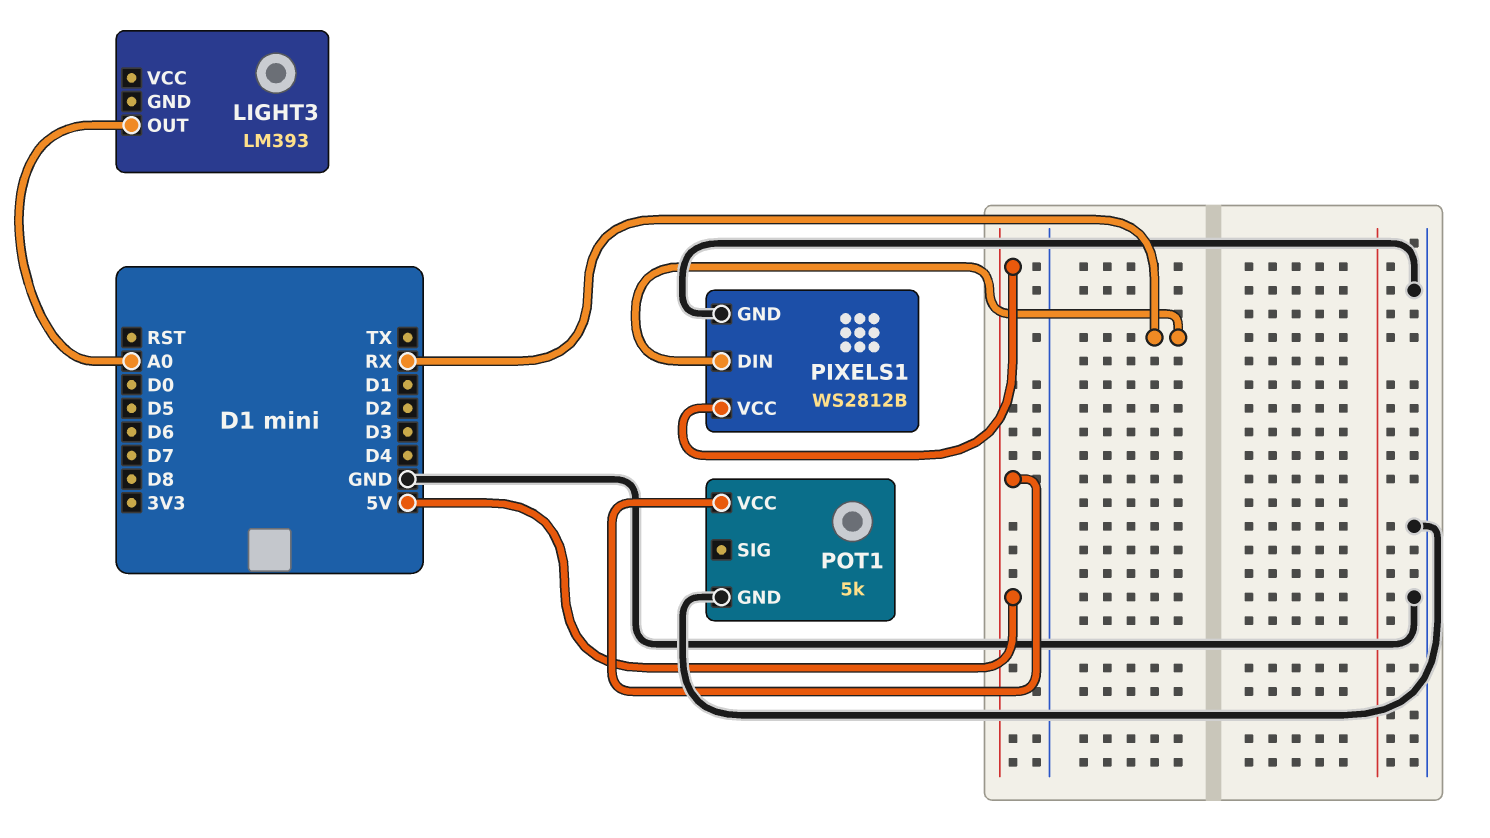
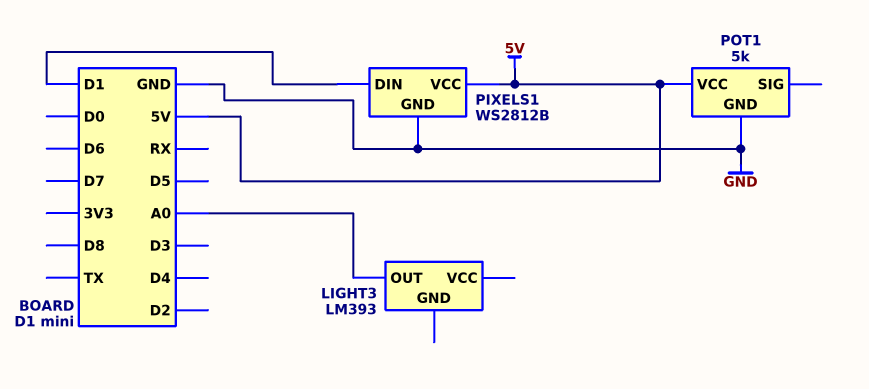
PIXELS1 pin DIN: RX -> D1

